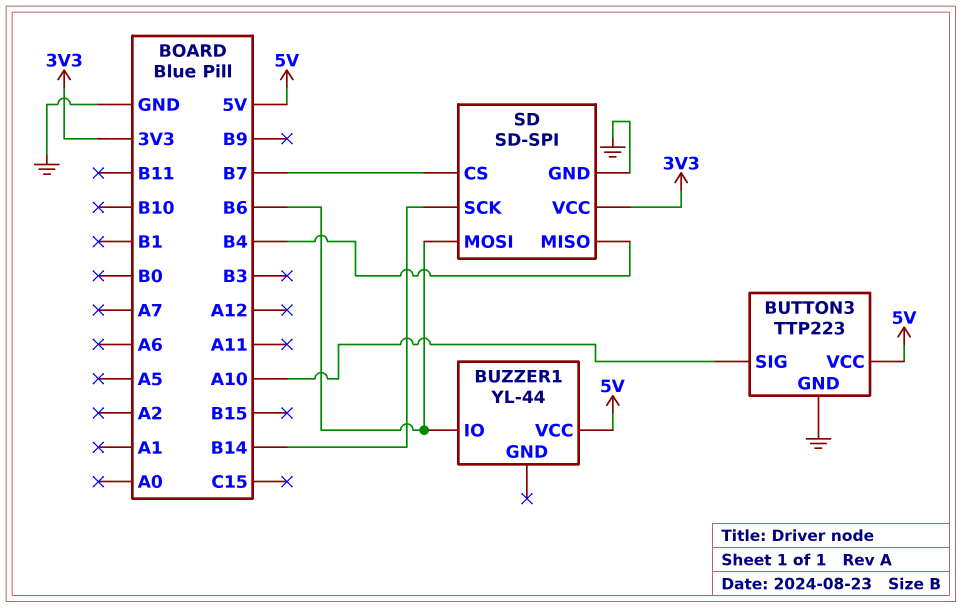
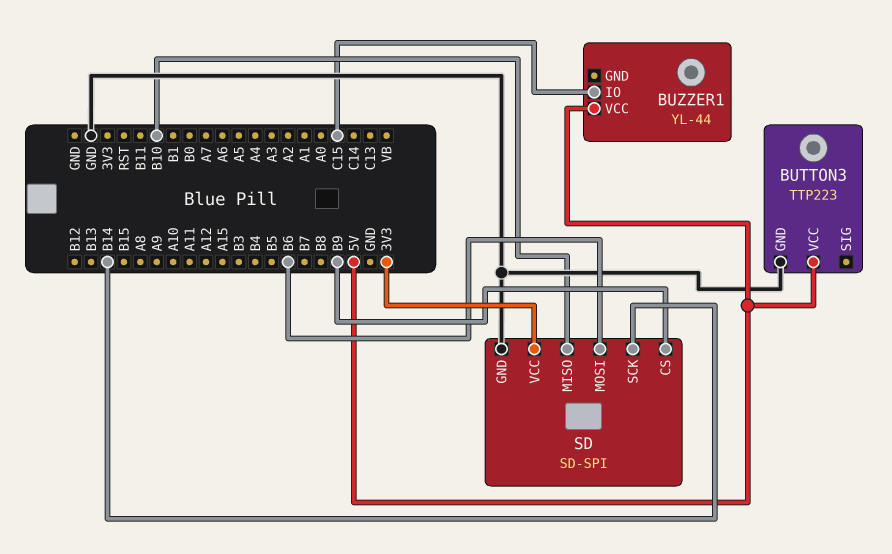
BUTTON3 pin SIG: A10 -> none
BUZZER1 pin IO: B6 -> C15
SD pin CS: B7 -> B9
SD pin MISO: B4 -> B10

